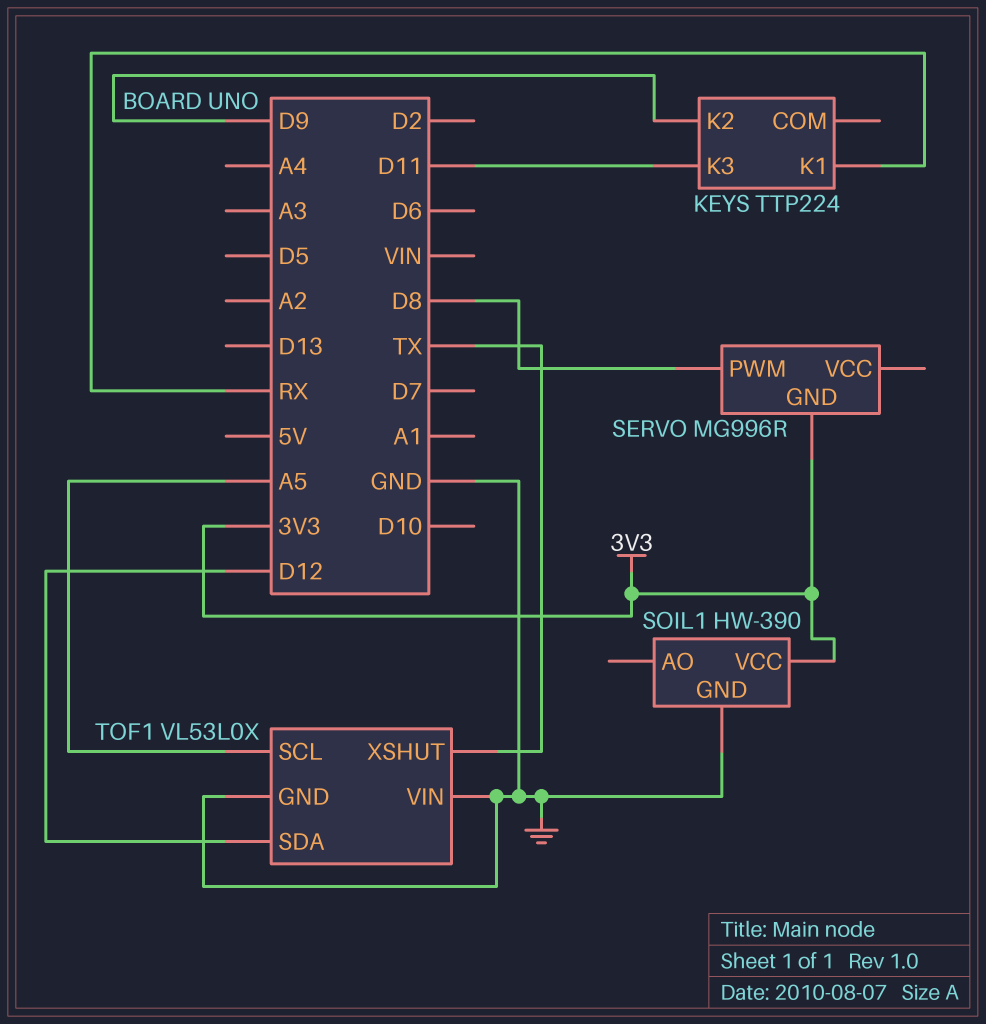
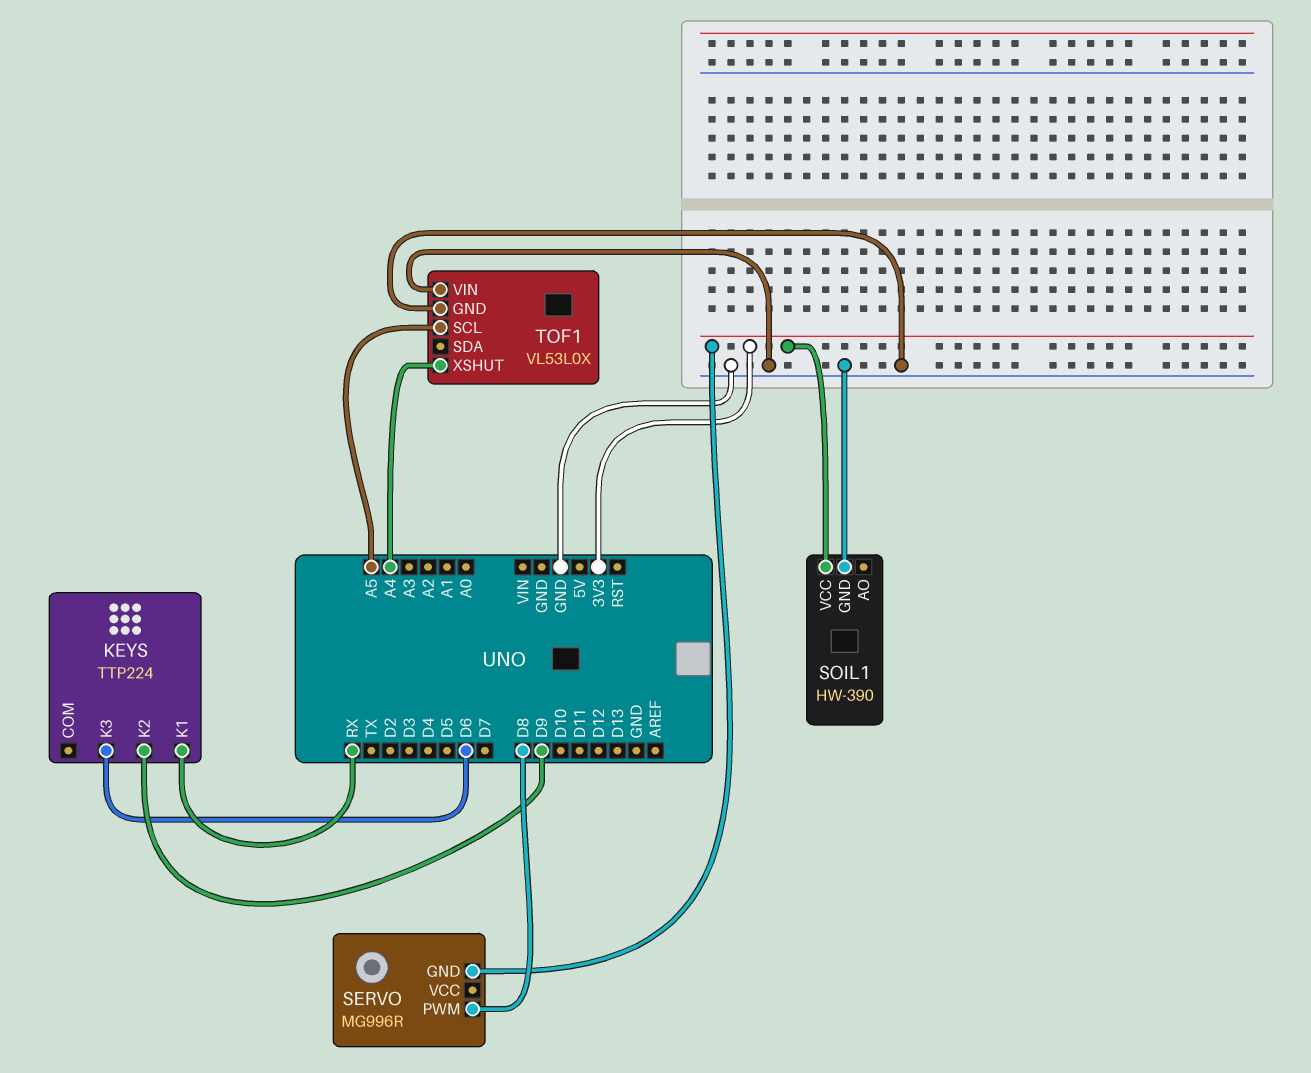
KEYS pin K3: D11 -> D6
TOF1 pin SDA: D12 -> none
TOF1 pin XSHUT: TX -> A4

